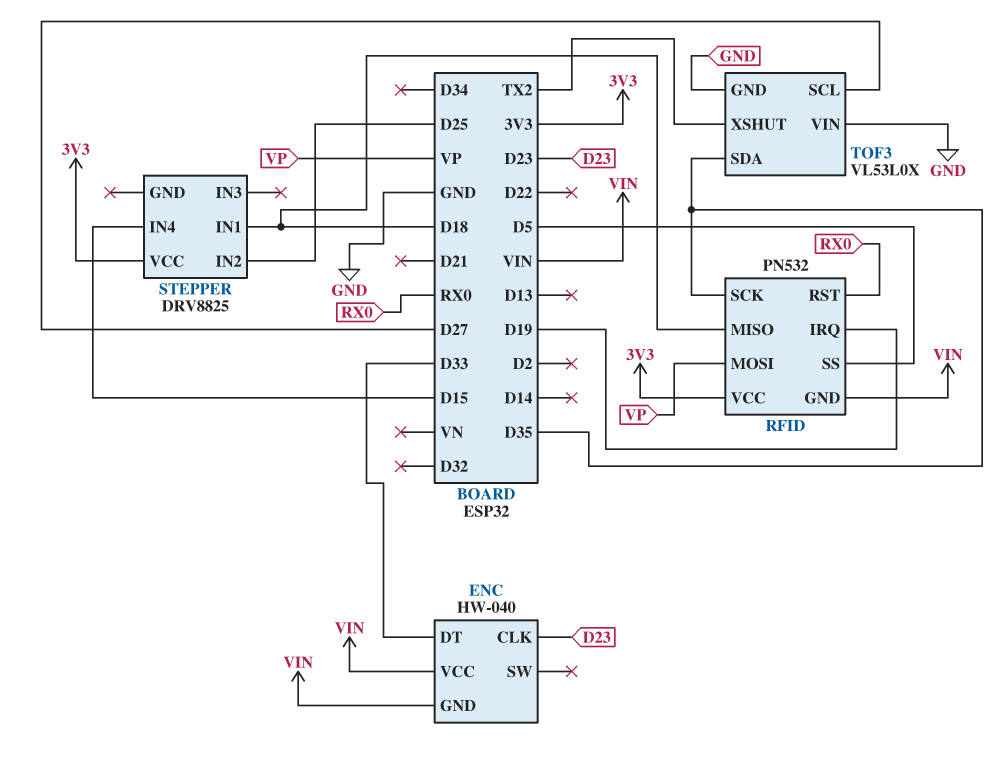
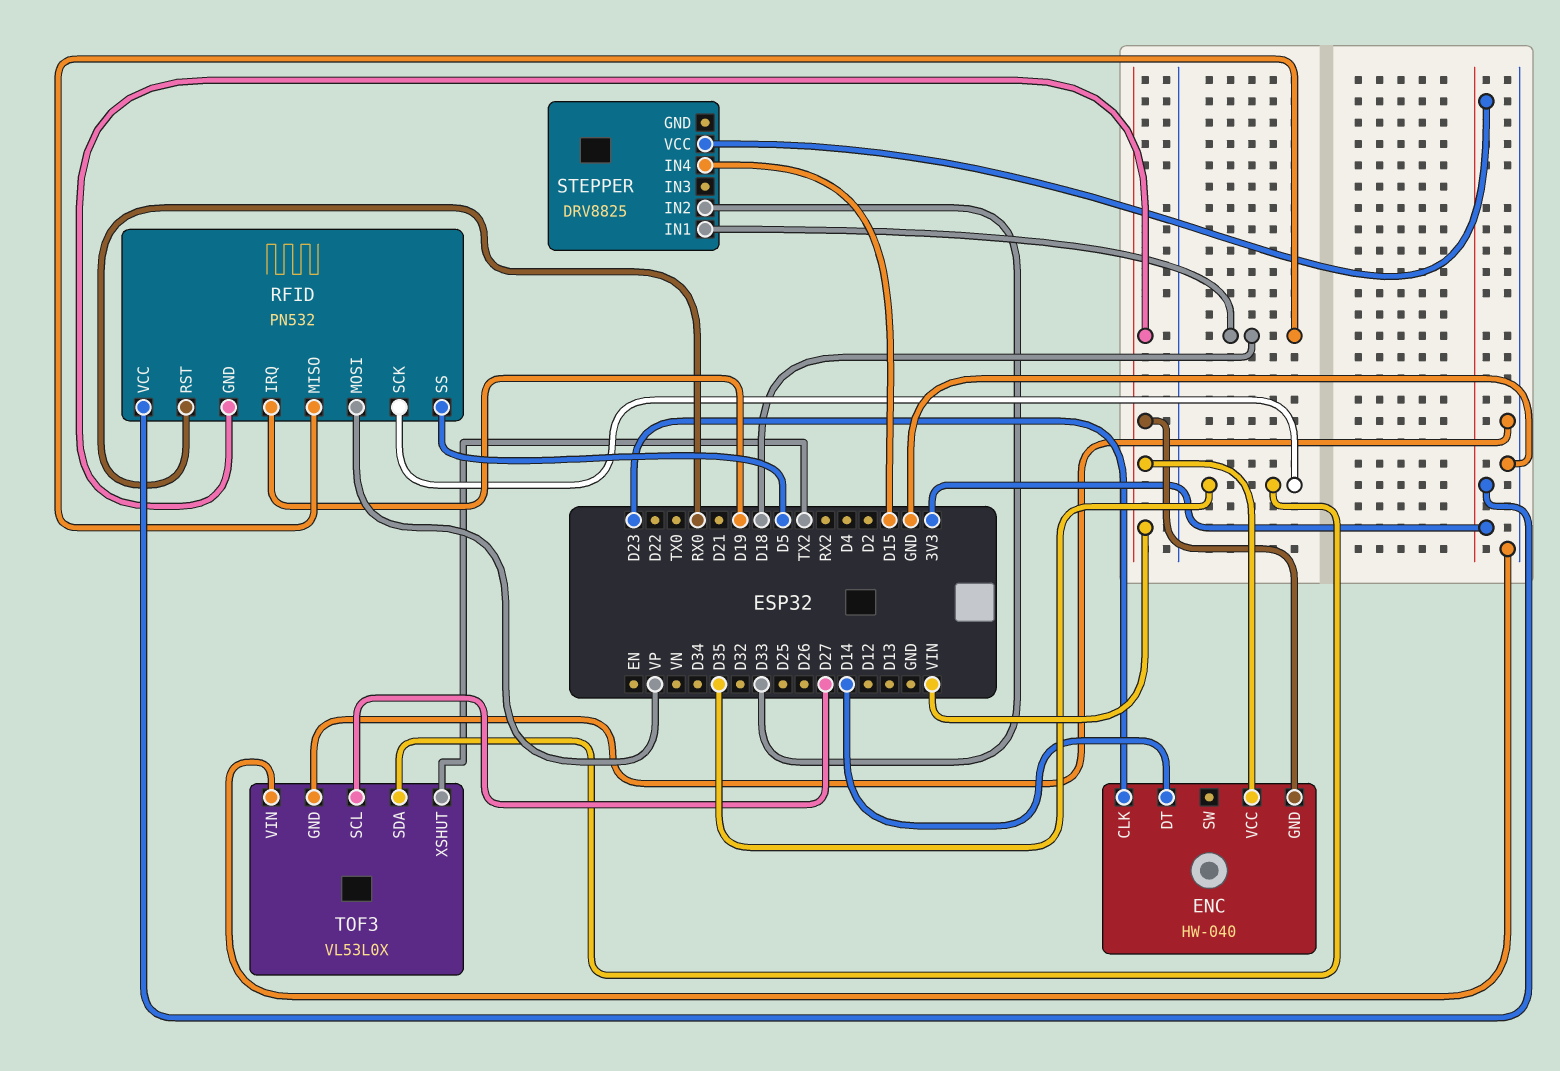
ENC pin DT: D33 -> D14
STEPPER pin IN2: D25 -> D33

